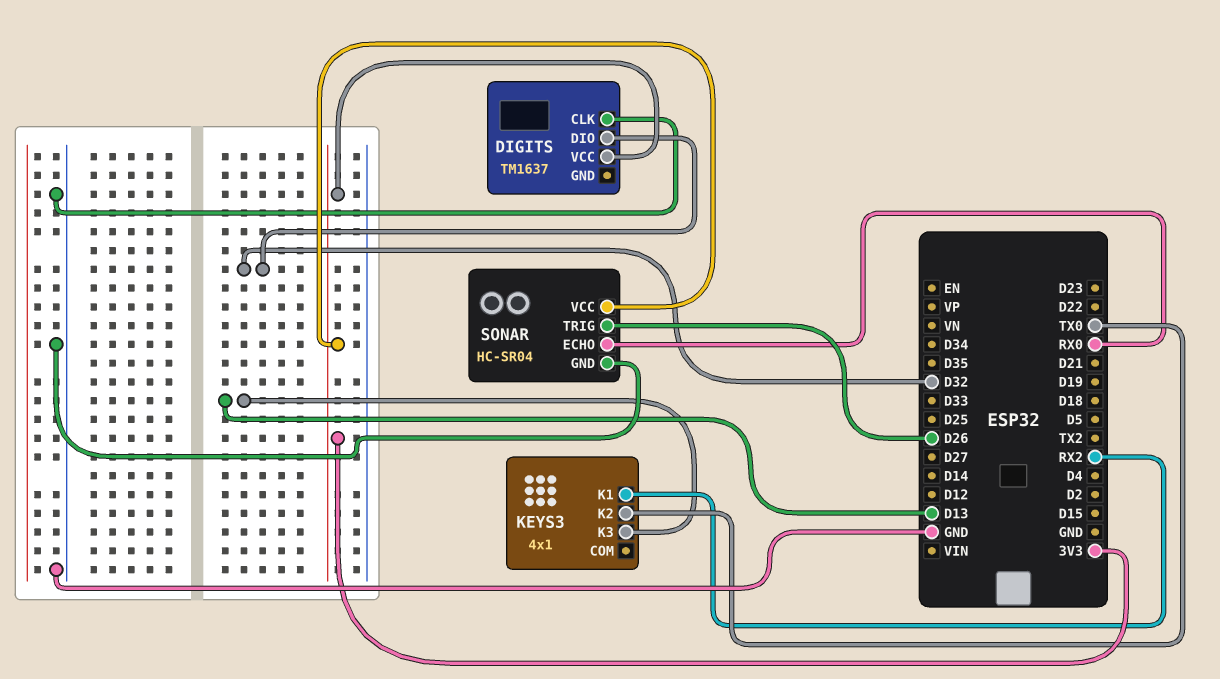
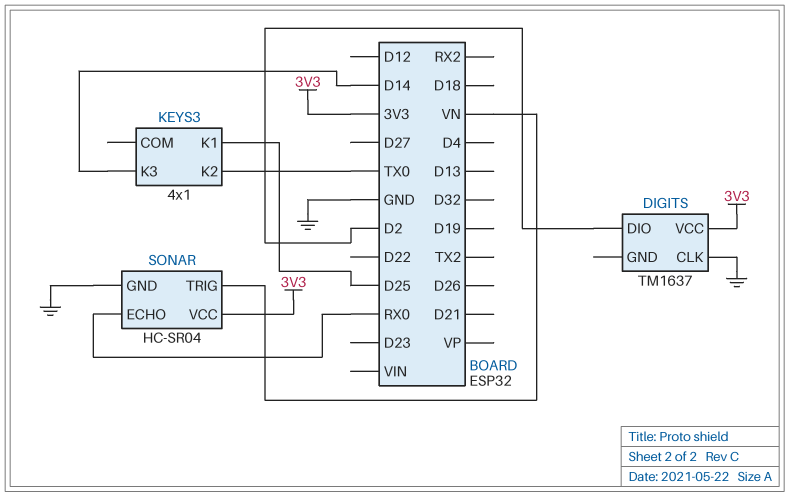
DIGITS pin DIO: D32 -> D2
KEYS3 pin K1: RX2 -> D25
KEYS3 pin K3: D13 -> D14
SONAR pin TRIG: D26 -> VN

